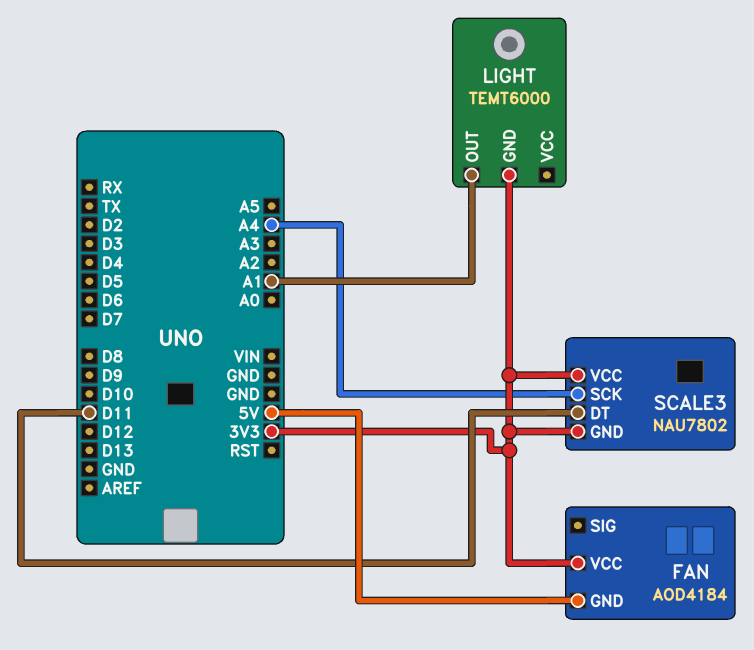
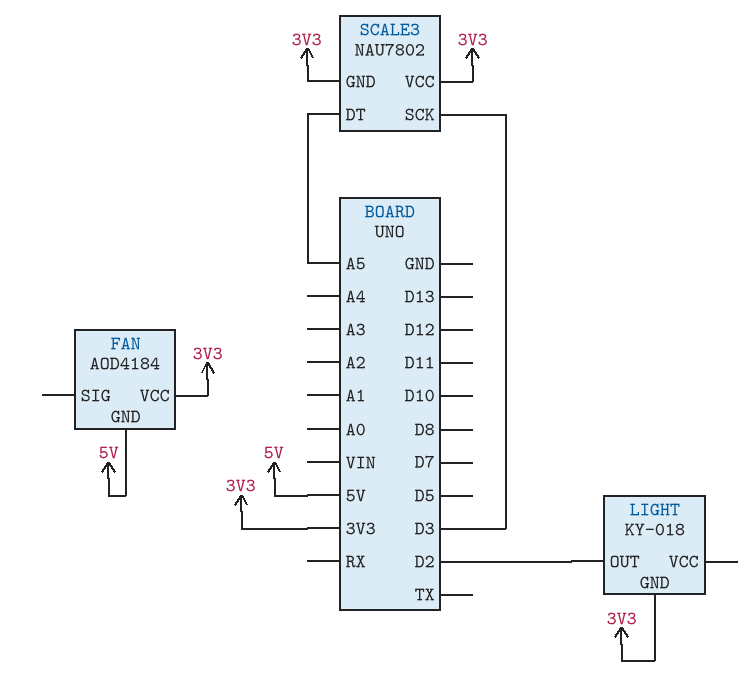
LIGHT: TEMT6000 -> KY-018
LIGHT pin OUT: A1 -> D2
SCALE3 pin DT: D11 -> A5
SCALE3 pin SCK: A4 -> D3

